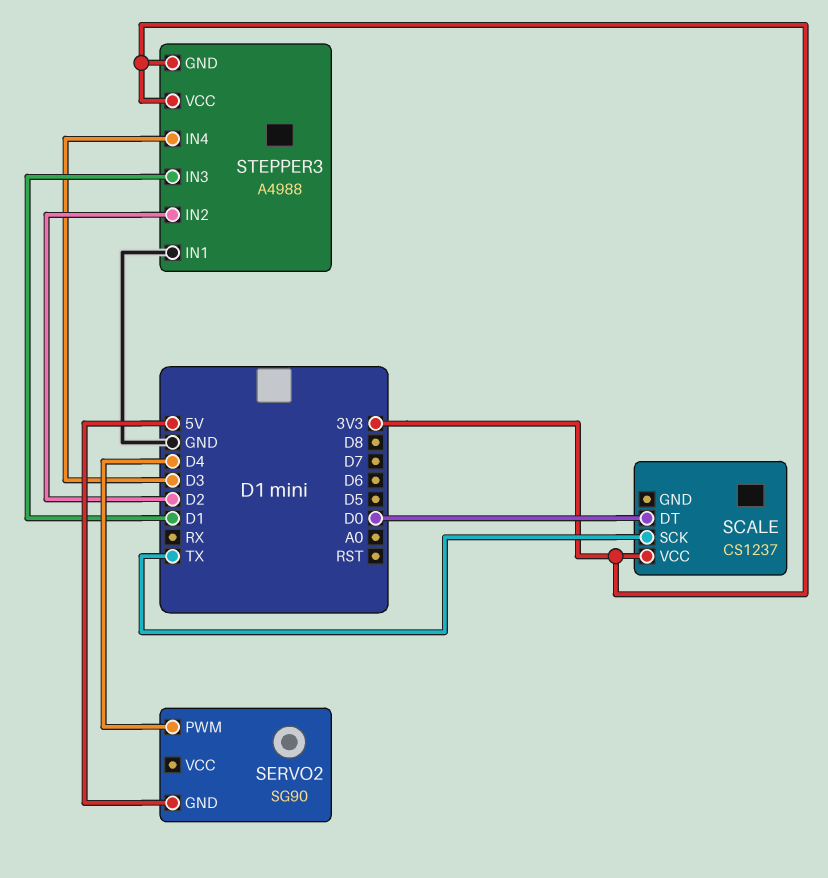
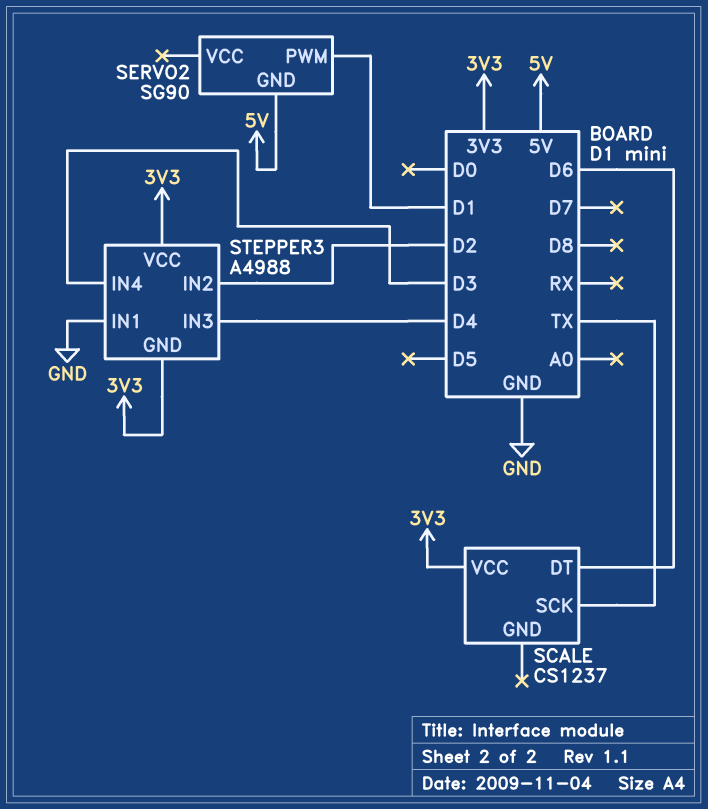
SCALE pin DT: D0 -> D6
SERVO2 pin PWM: D4 -> D1
STEPPER3 pin IN3: D1 -> D4

